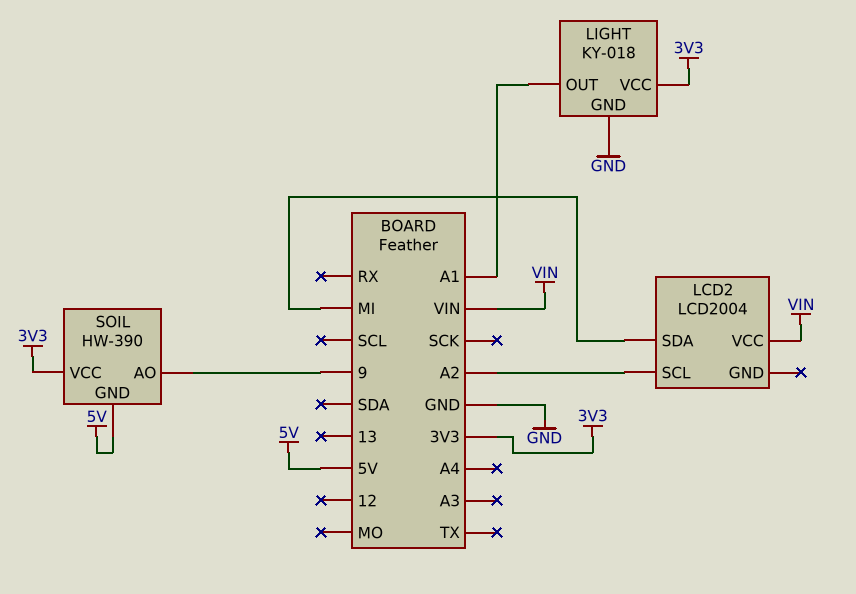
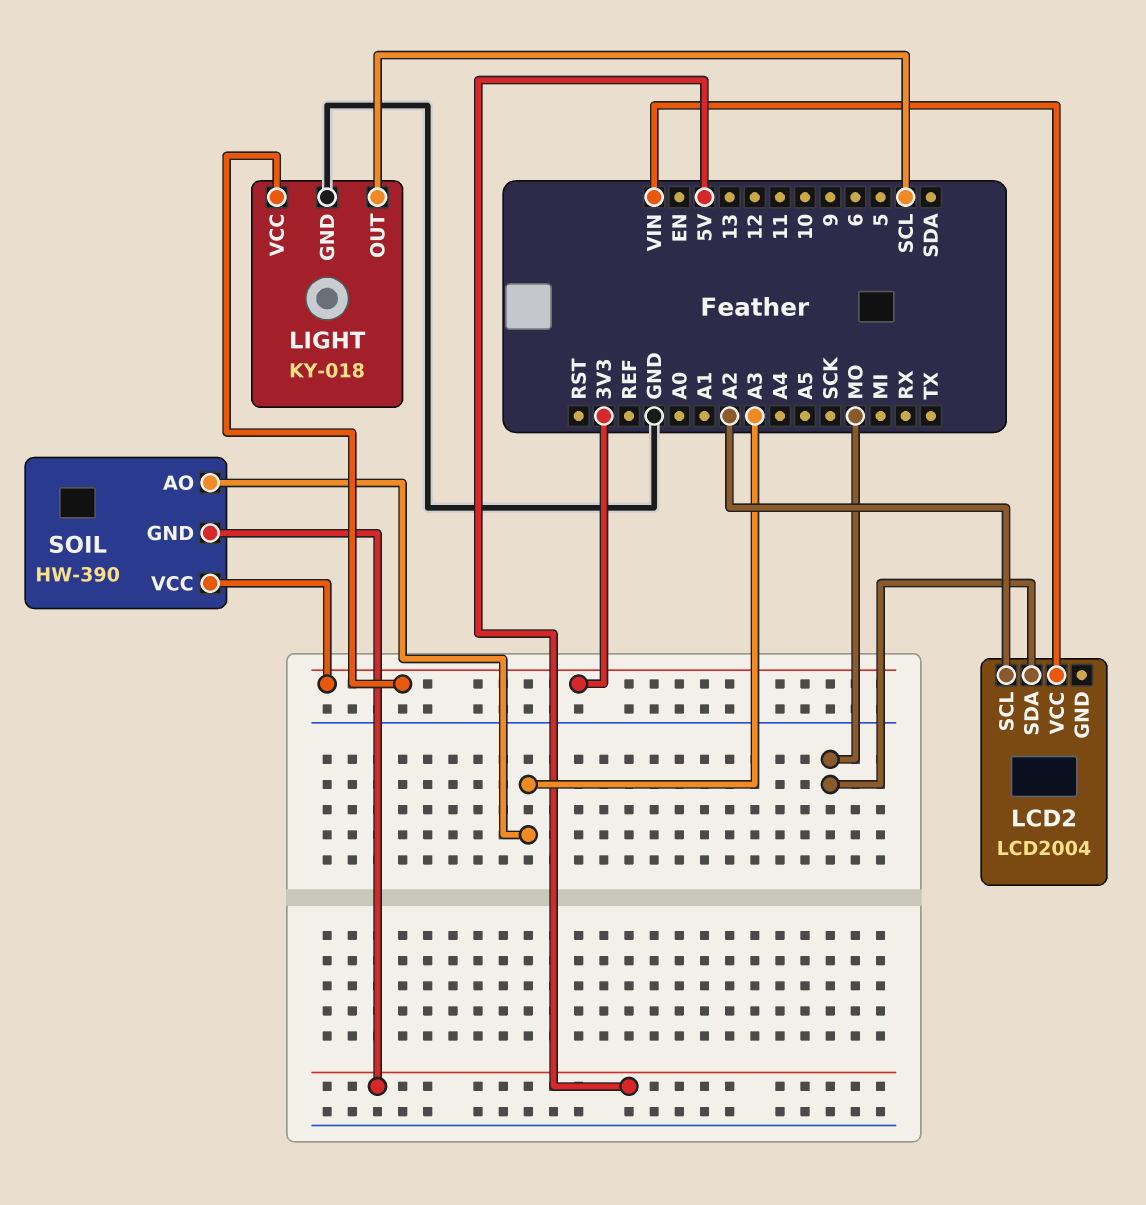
LCD2 pin SDA: MI -> MO
LIGHT pin OUT: A1 -> SCL
SOIL pin AO: 9 -> A3

